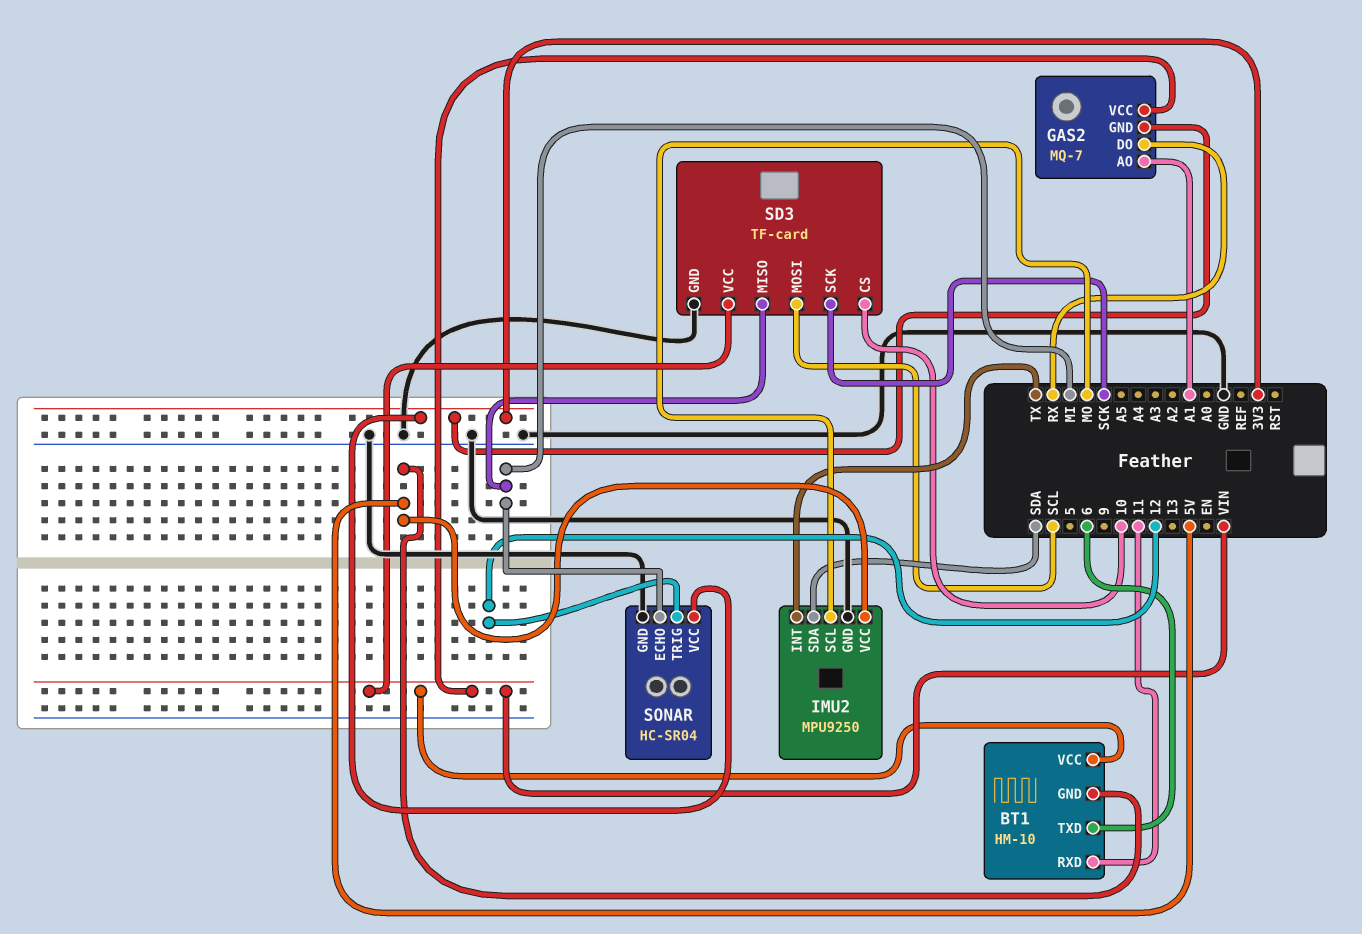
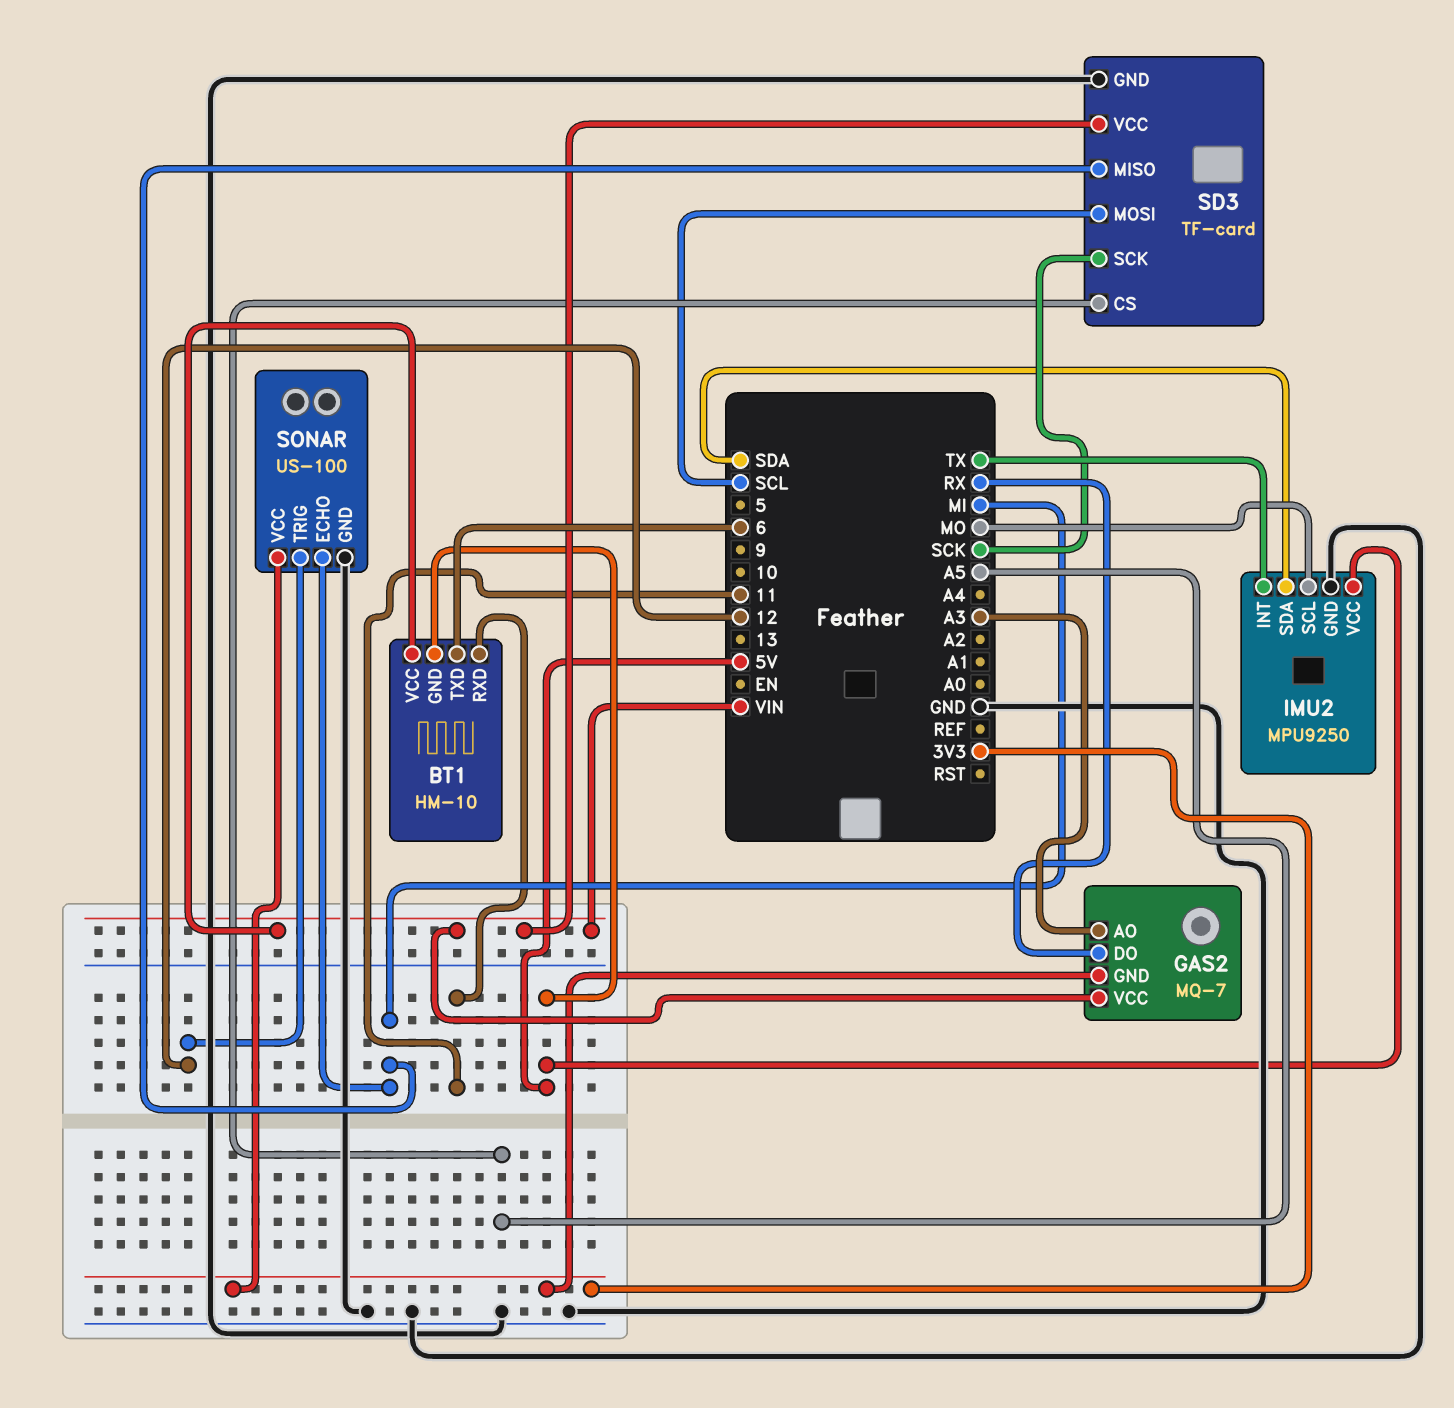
GAS2 pin AO: A1 -> A3
SD3 pin CS: 10 -> A5
SONAR: HC-SR04 -> US-100

